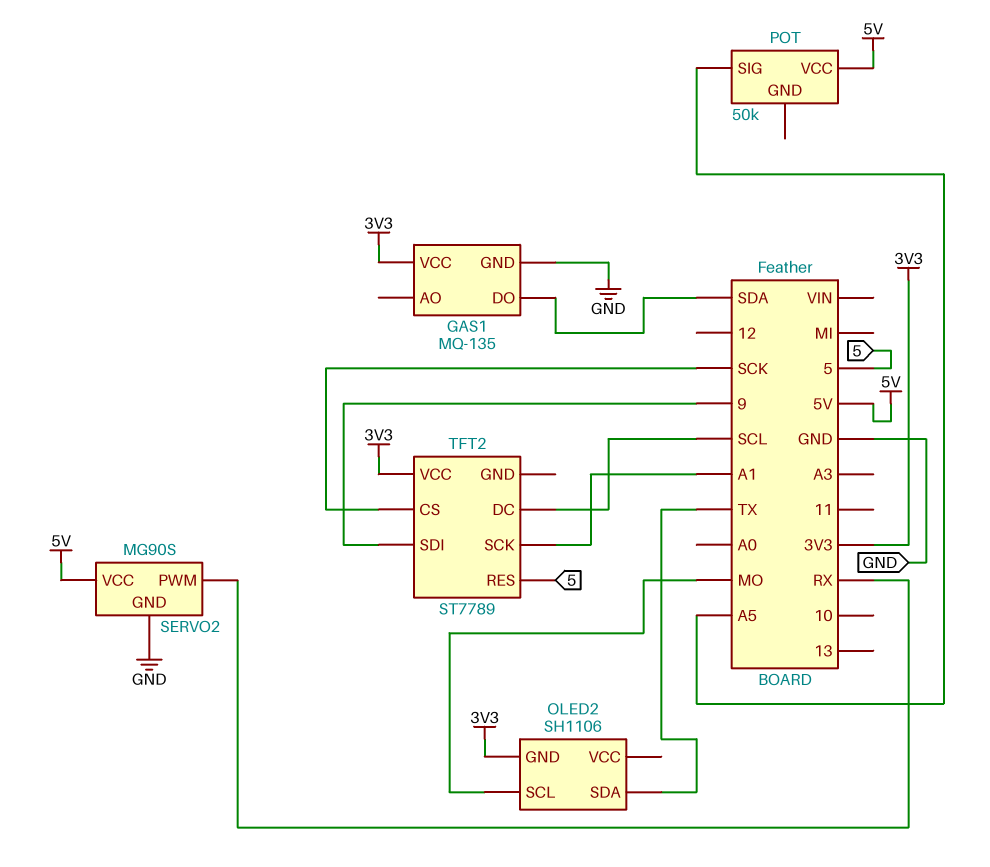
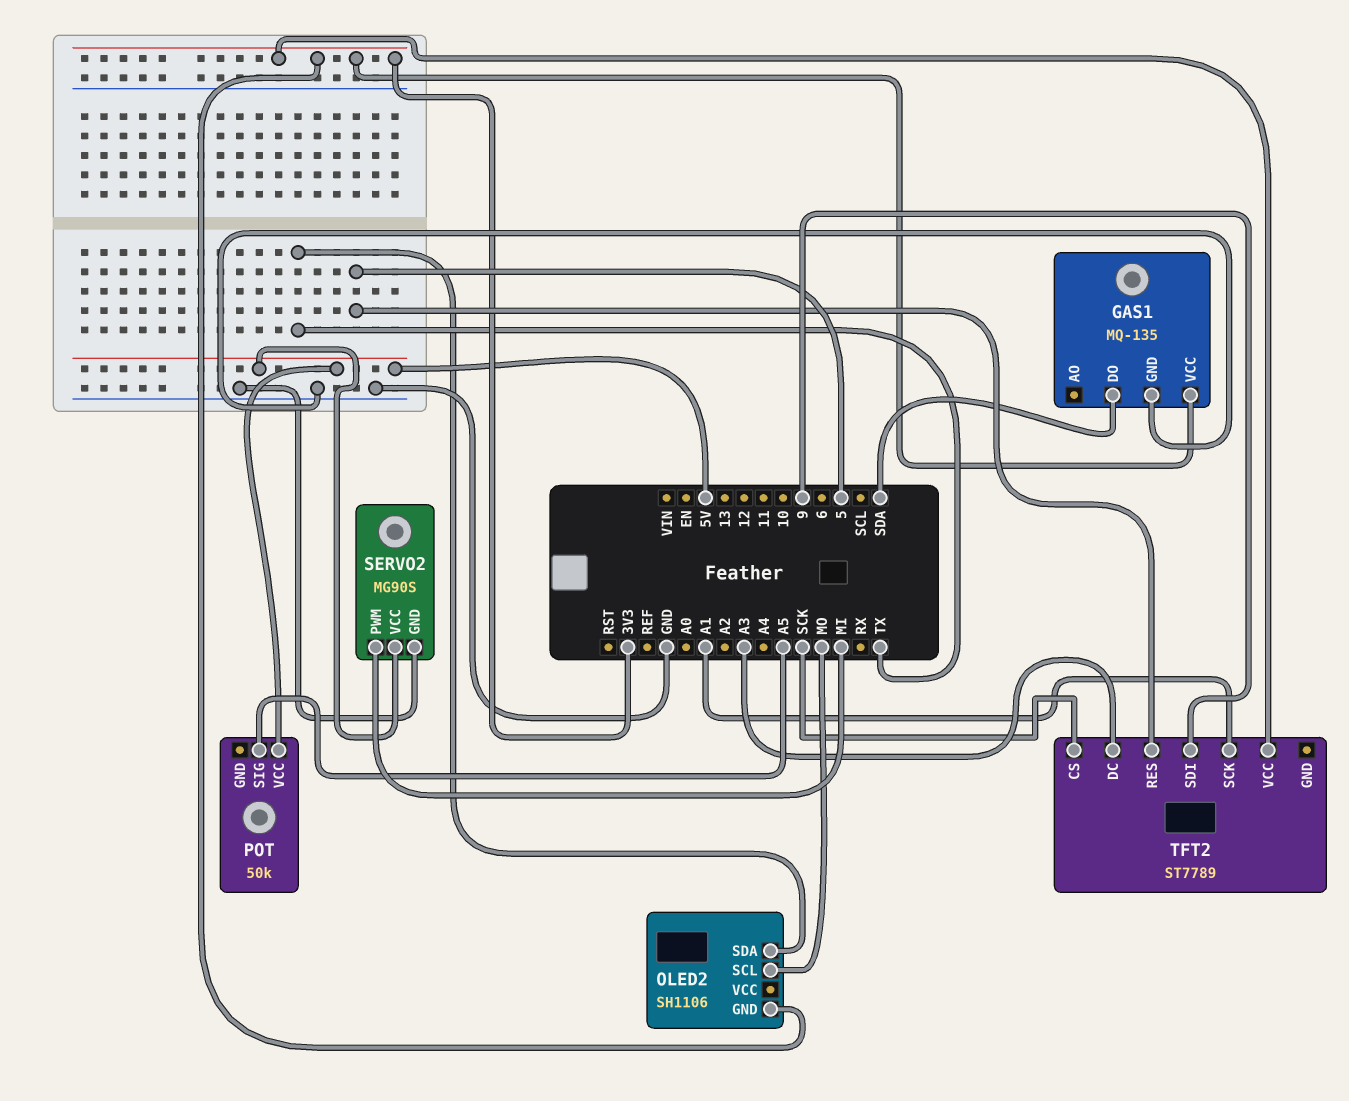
SERVO2 pin PWM: RX -> MI
TFT2 pin DC: SCL -> A3

